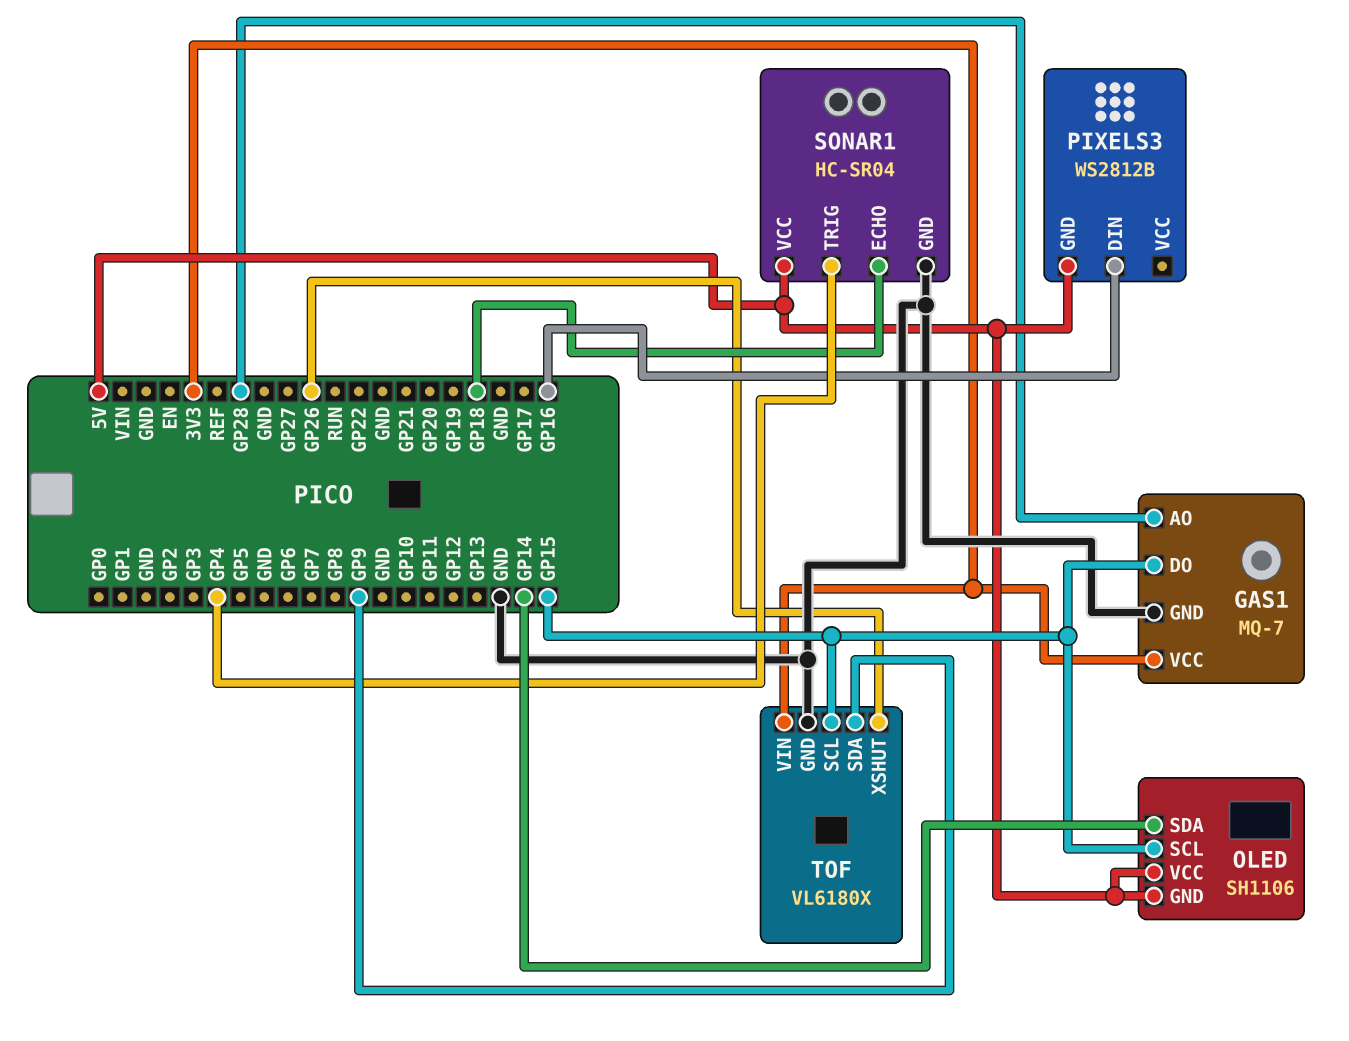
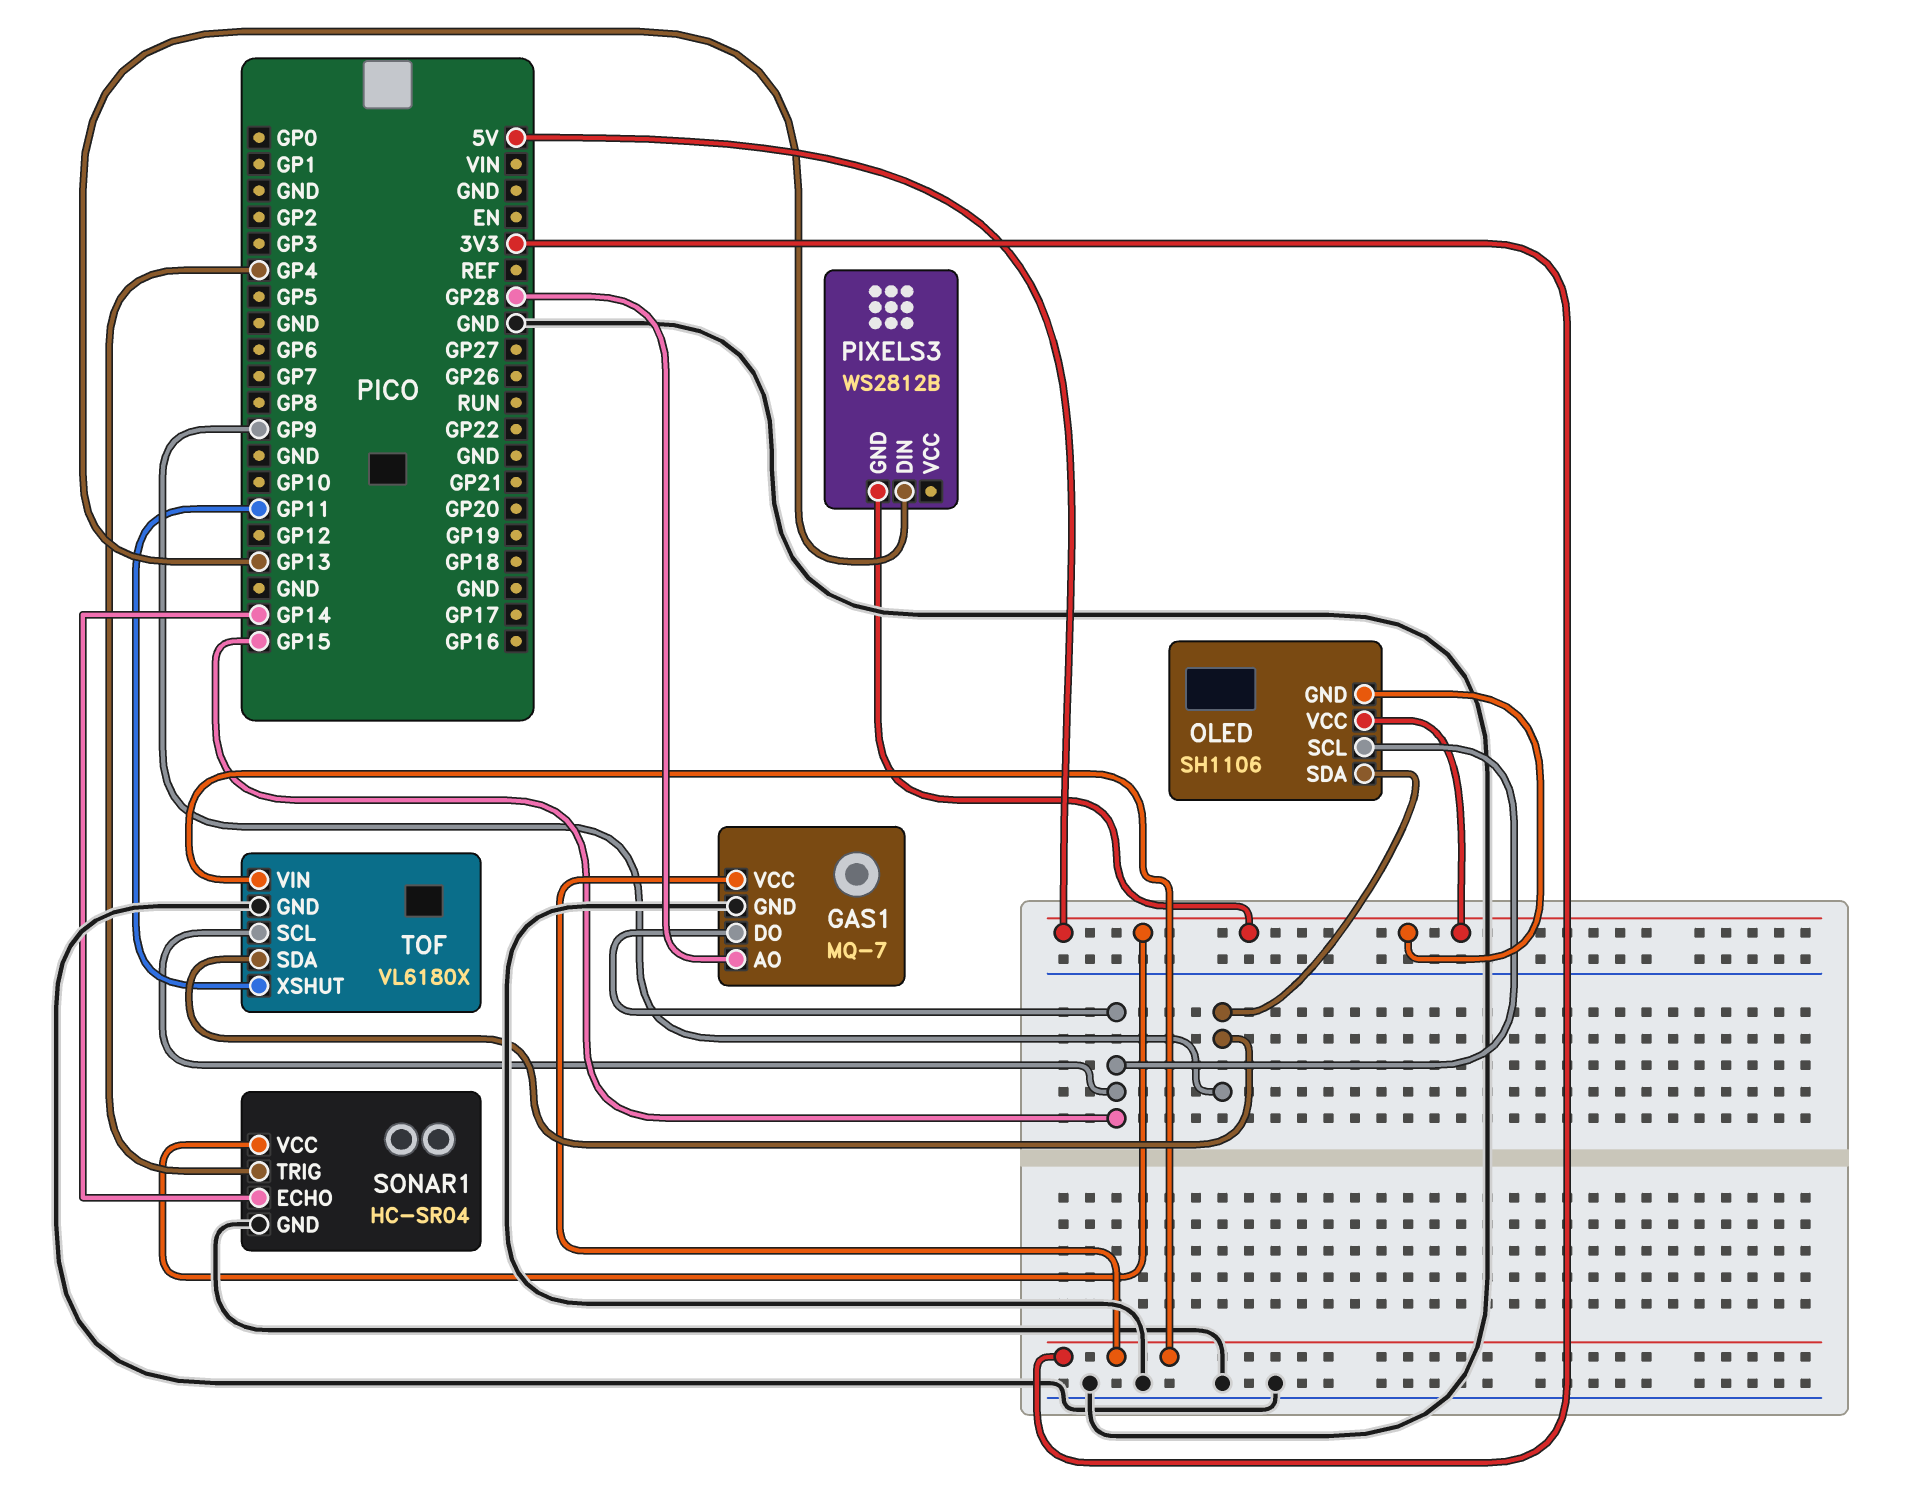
OLED pin SDA: GP14 -> GP9
PIXELS3 pin DIN: GP16 -> GP13
SONAR1 pin ECHO: GP18 -> GP14
TOF pin XSHUT: GP26 -> GP11

